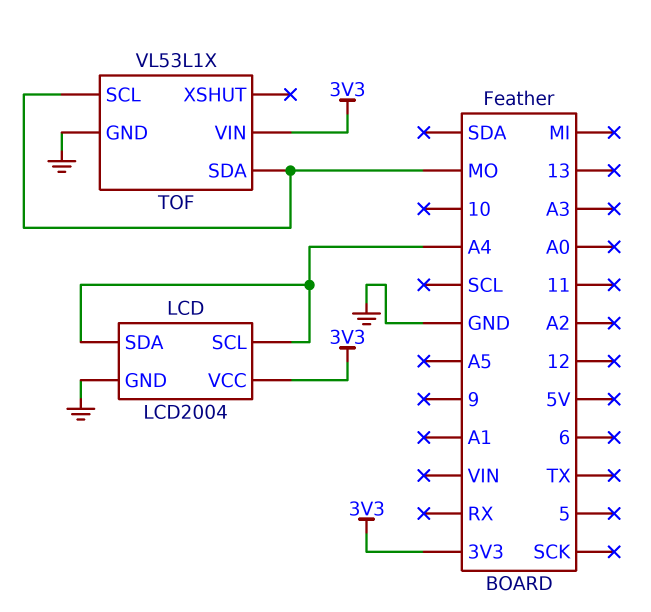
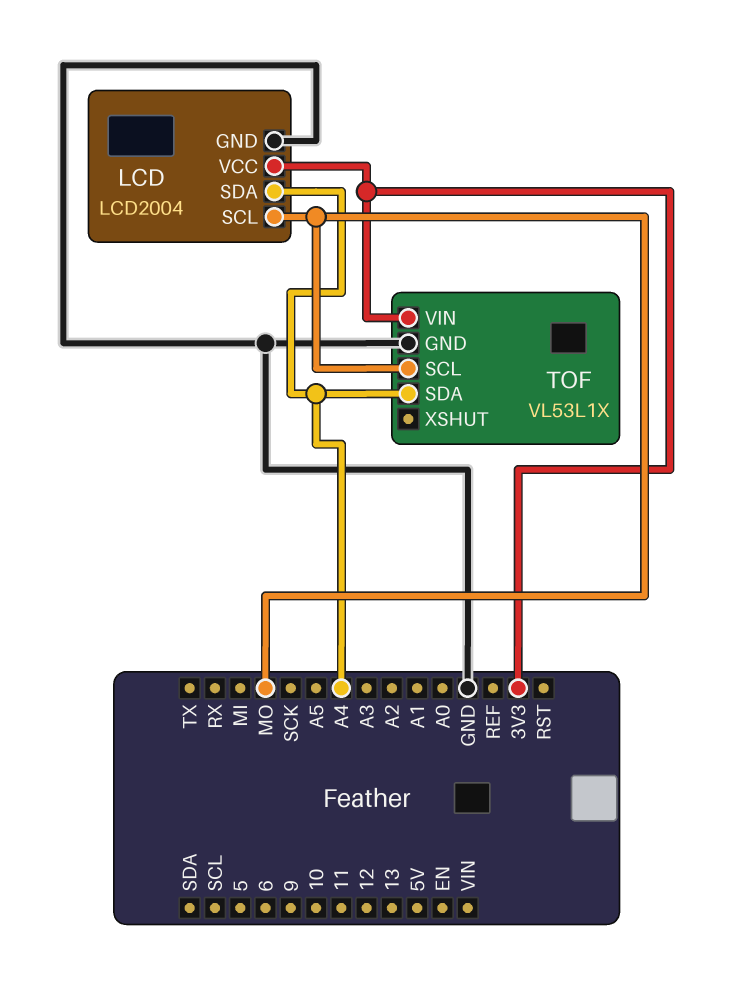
LCD pin SCL: A4 -> MO
TOF pin SDA: MO -> A4

